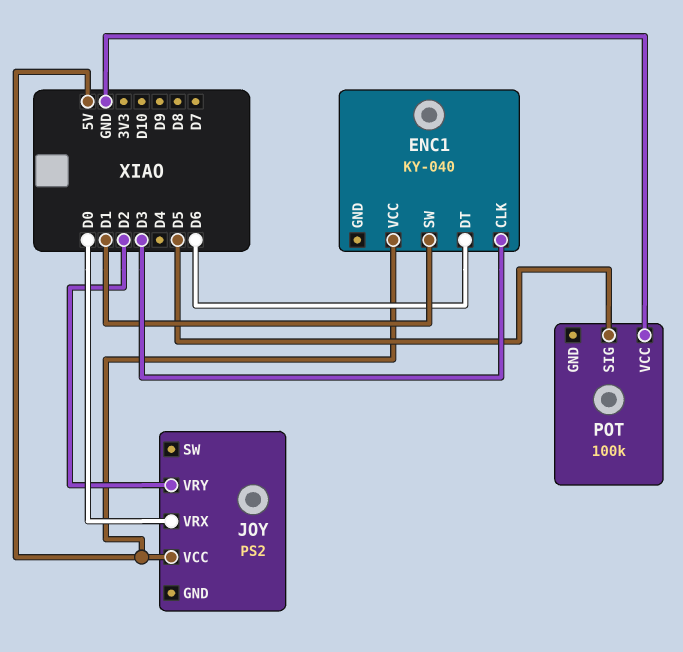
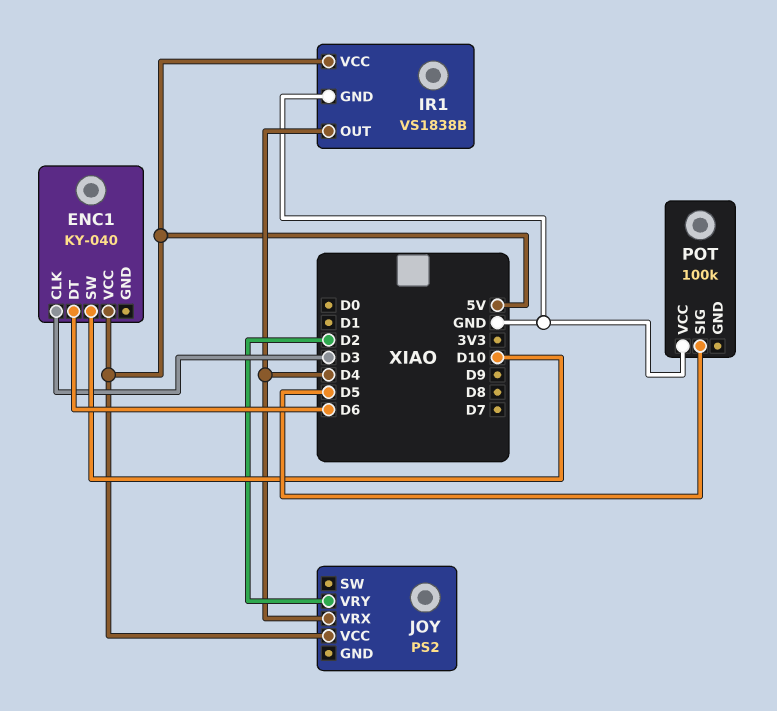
ENC1 pin SW: D1 -> D10
IR1: none -> VS1838B
IR1 pin GND: none -> GND
IR1 pin OUT: none -> D4
IR1 pin VCC: none -> 5V
JOY pin VRX: D0 -> D4

